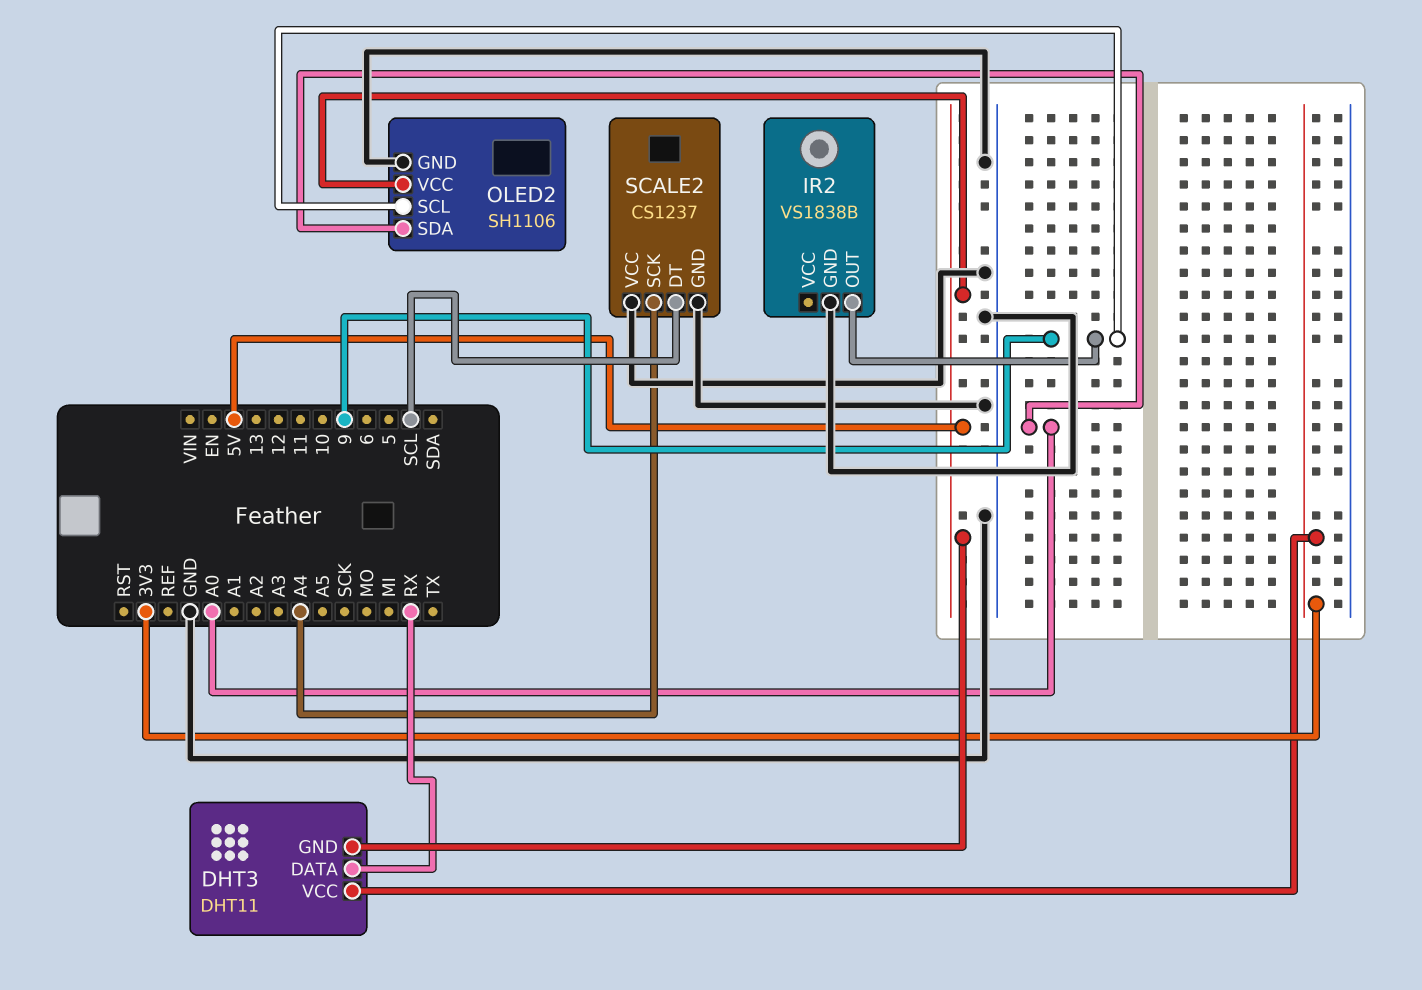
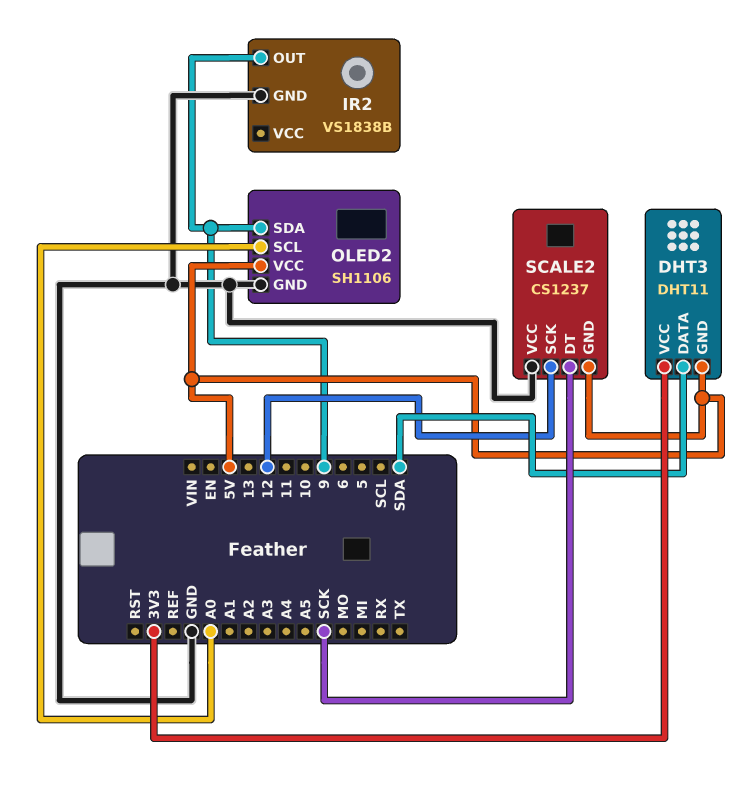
DHT3 pin DATA: RX -> SDA
OLED2 pin SCL: 9 -> A0
OLED2 pin SDA: A0 -> 9
SCALE2 pin DT: SCL -> SCK
SCALE2 pin GND: GND -> 5V
SCALE2 pin SCK: A4 -> 12

